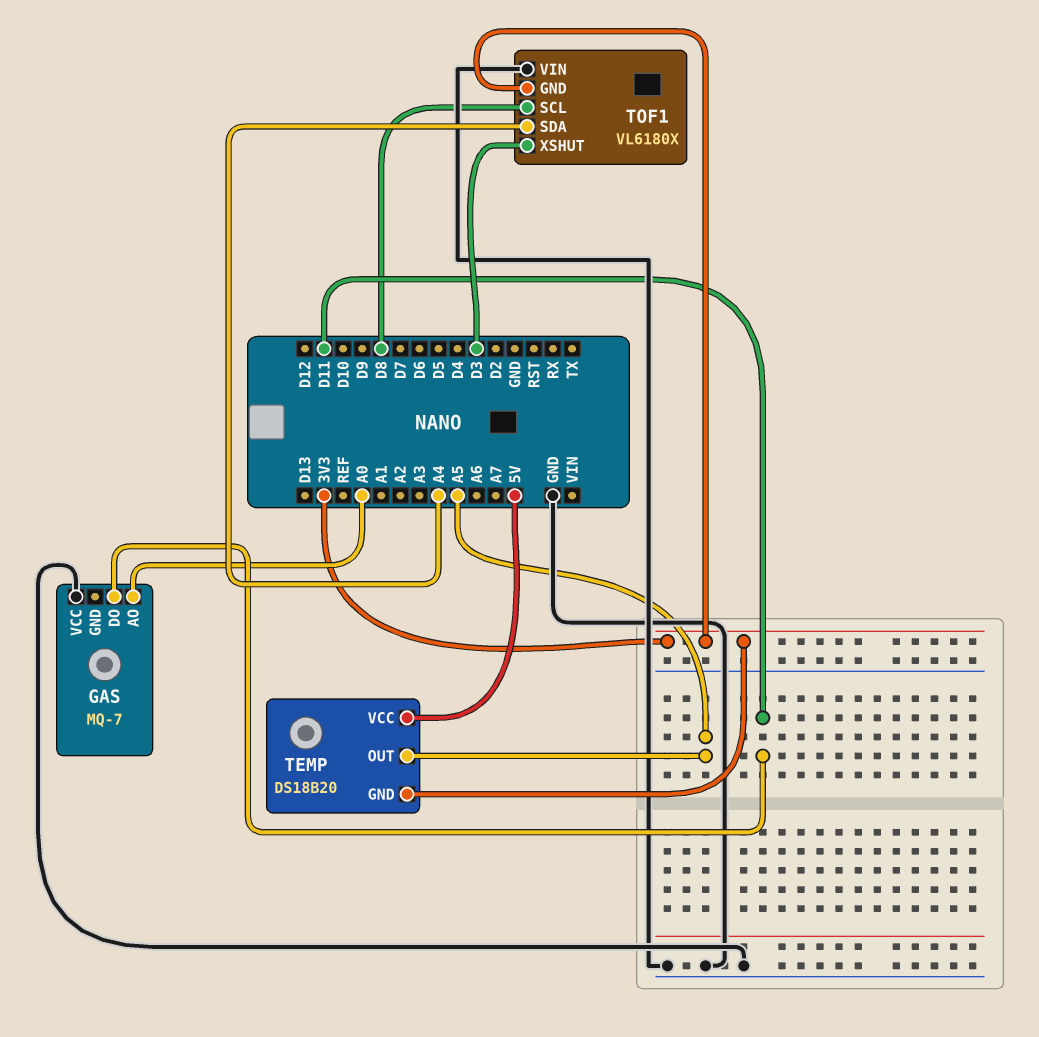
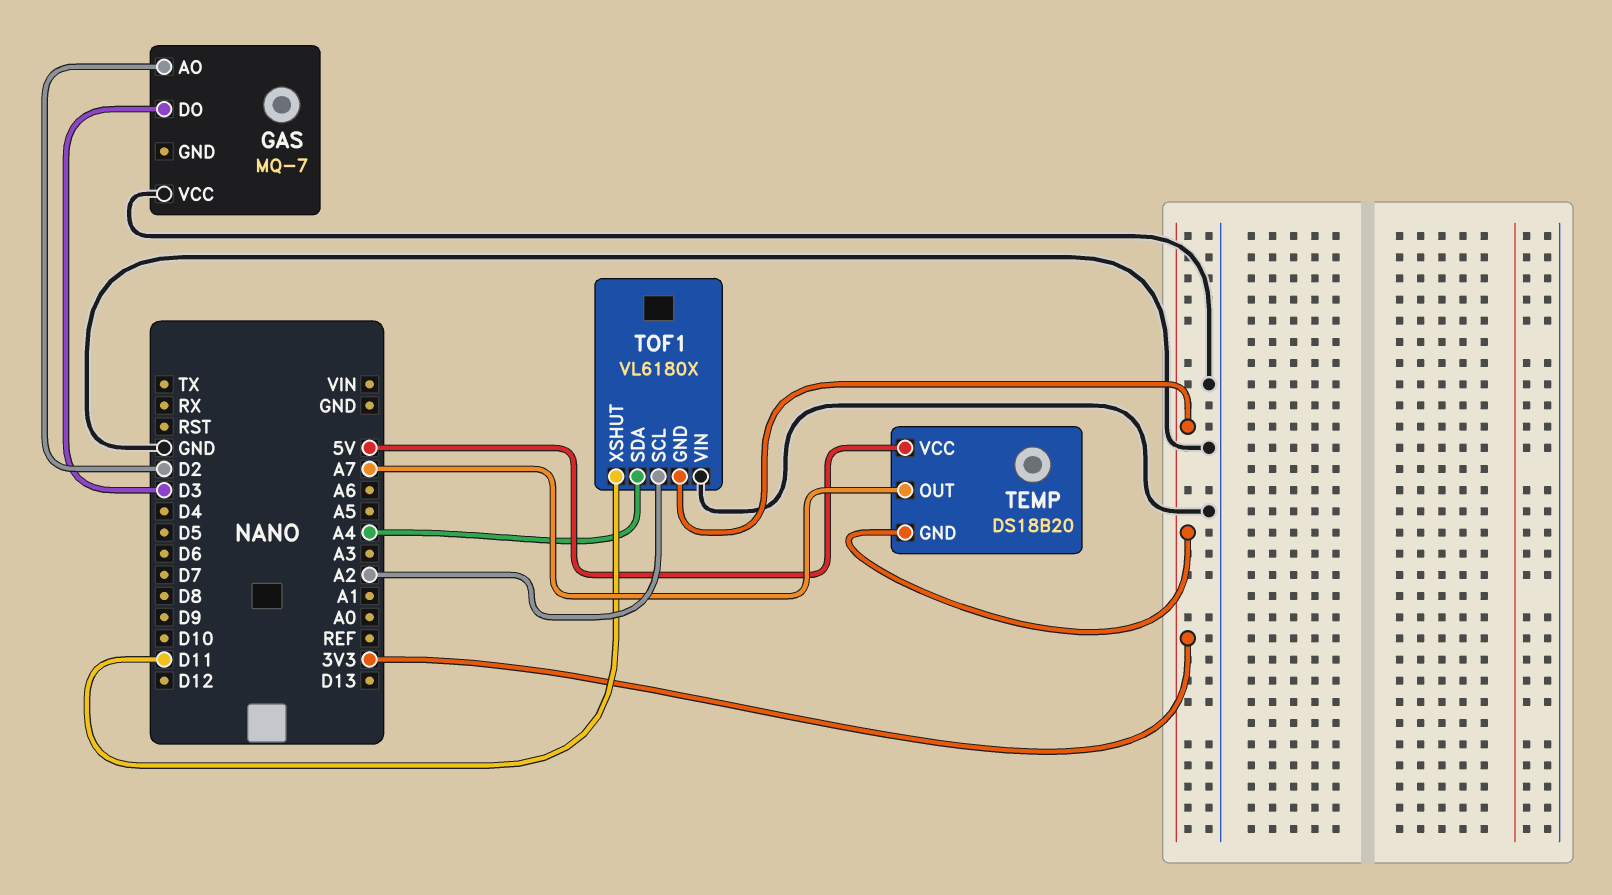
GAS pin AO: A0 -> D2
GAS pin DO: D11 -> D3
TEMP pin OUT: A5 -> A7
TOF1 pin SCL: D8 -> A2
TOF1 pin XSHUT: D3 -> D11

